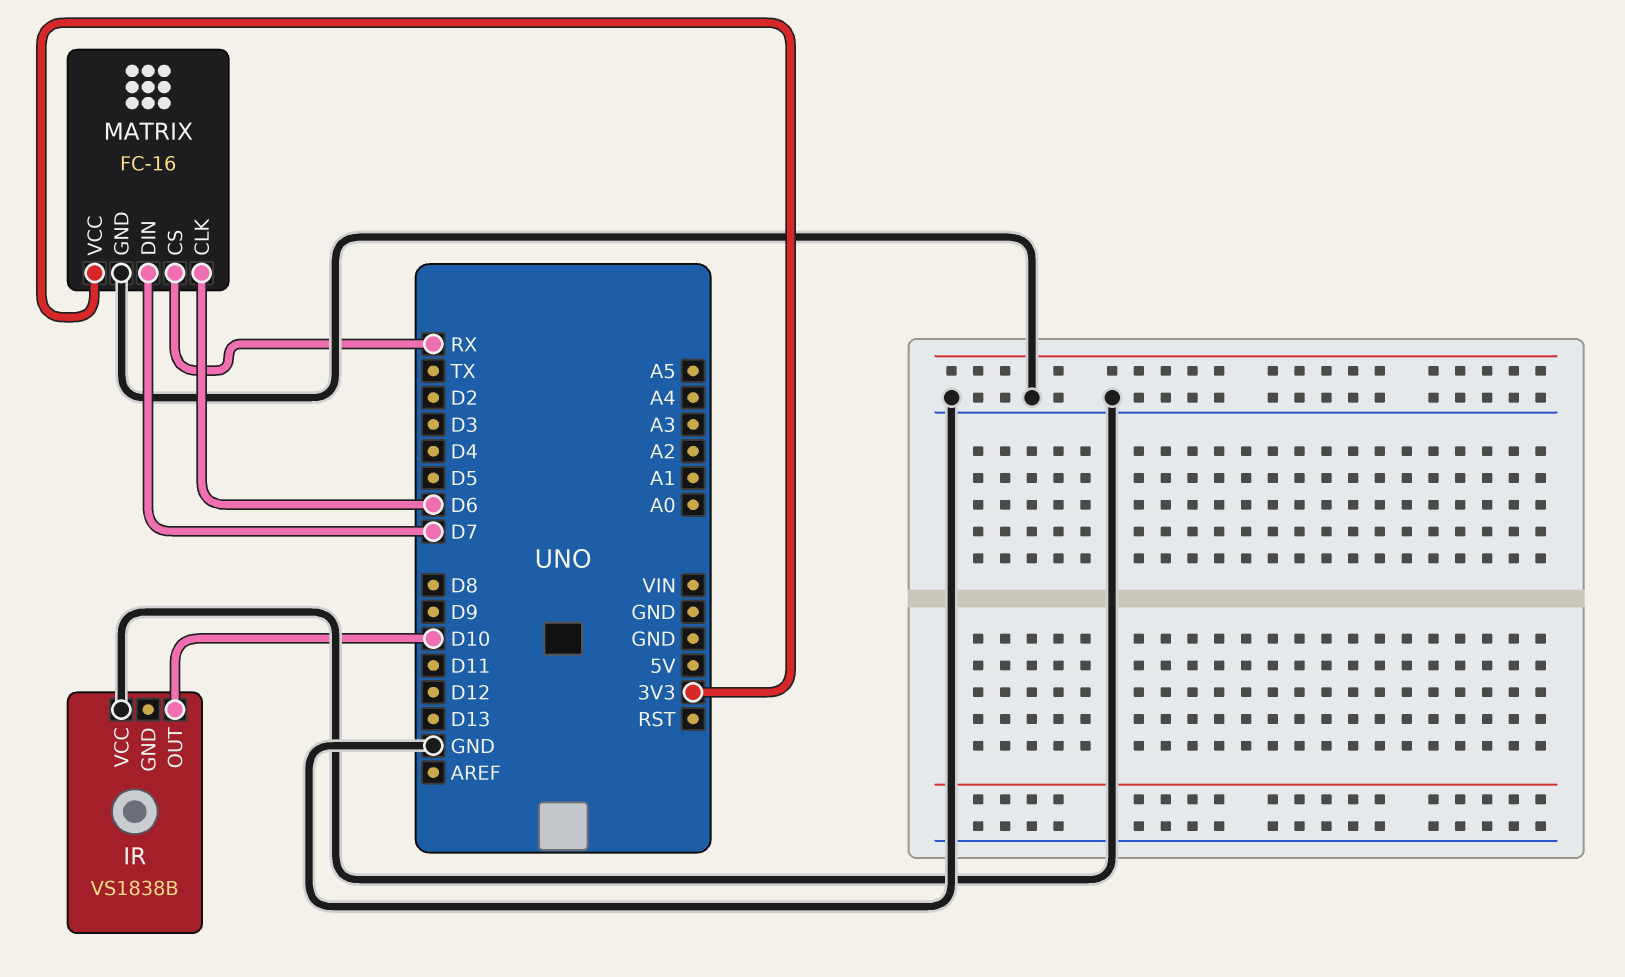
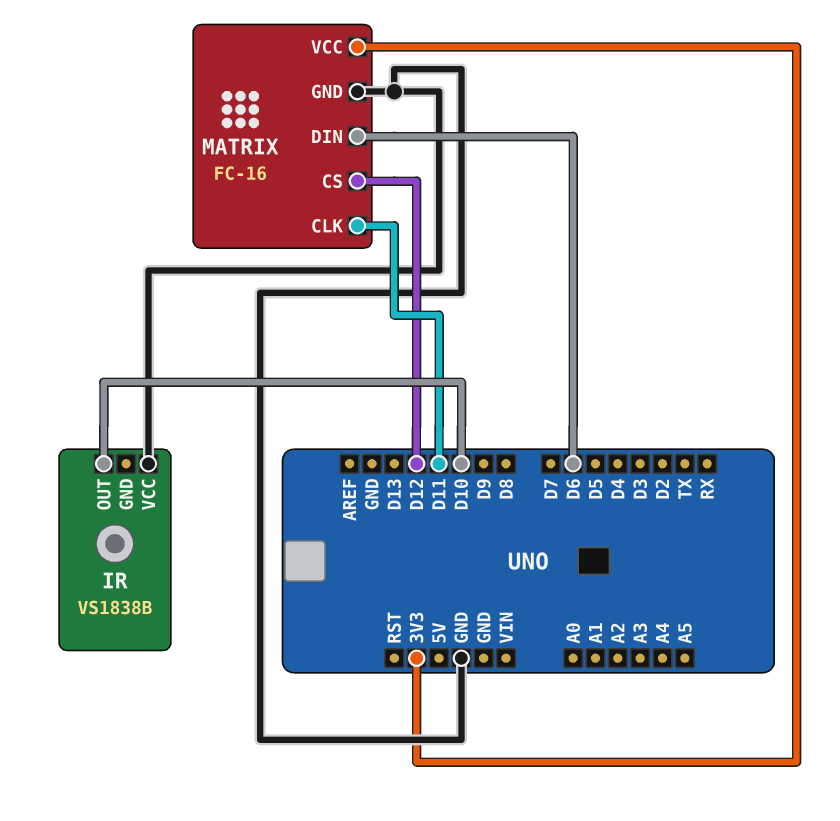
MATRIX pin CLK: D6 -> D11
MATRIX pin CS: RX -> D12
MATRIX pin DIN: D7 -> D6

